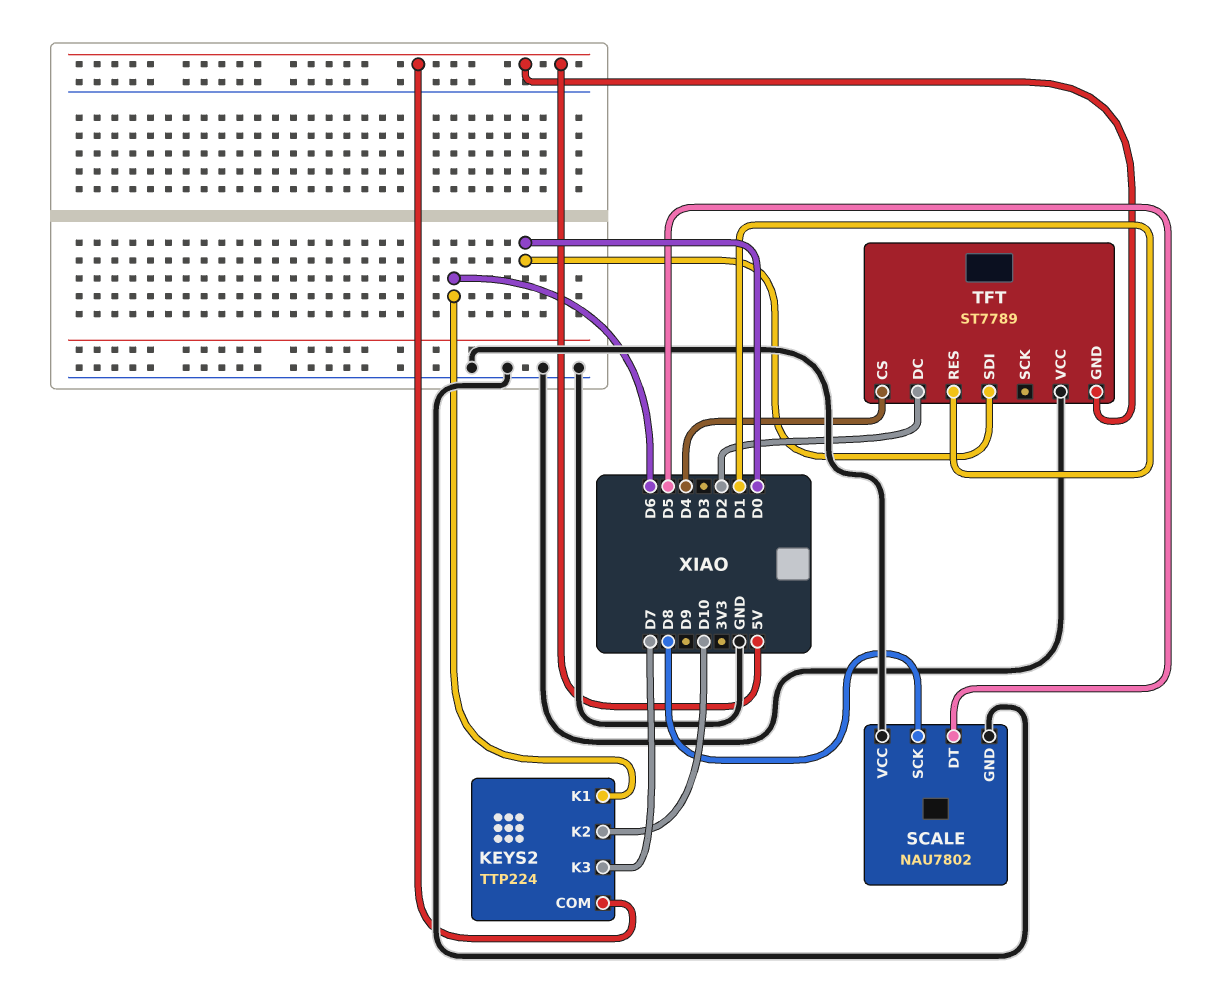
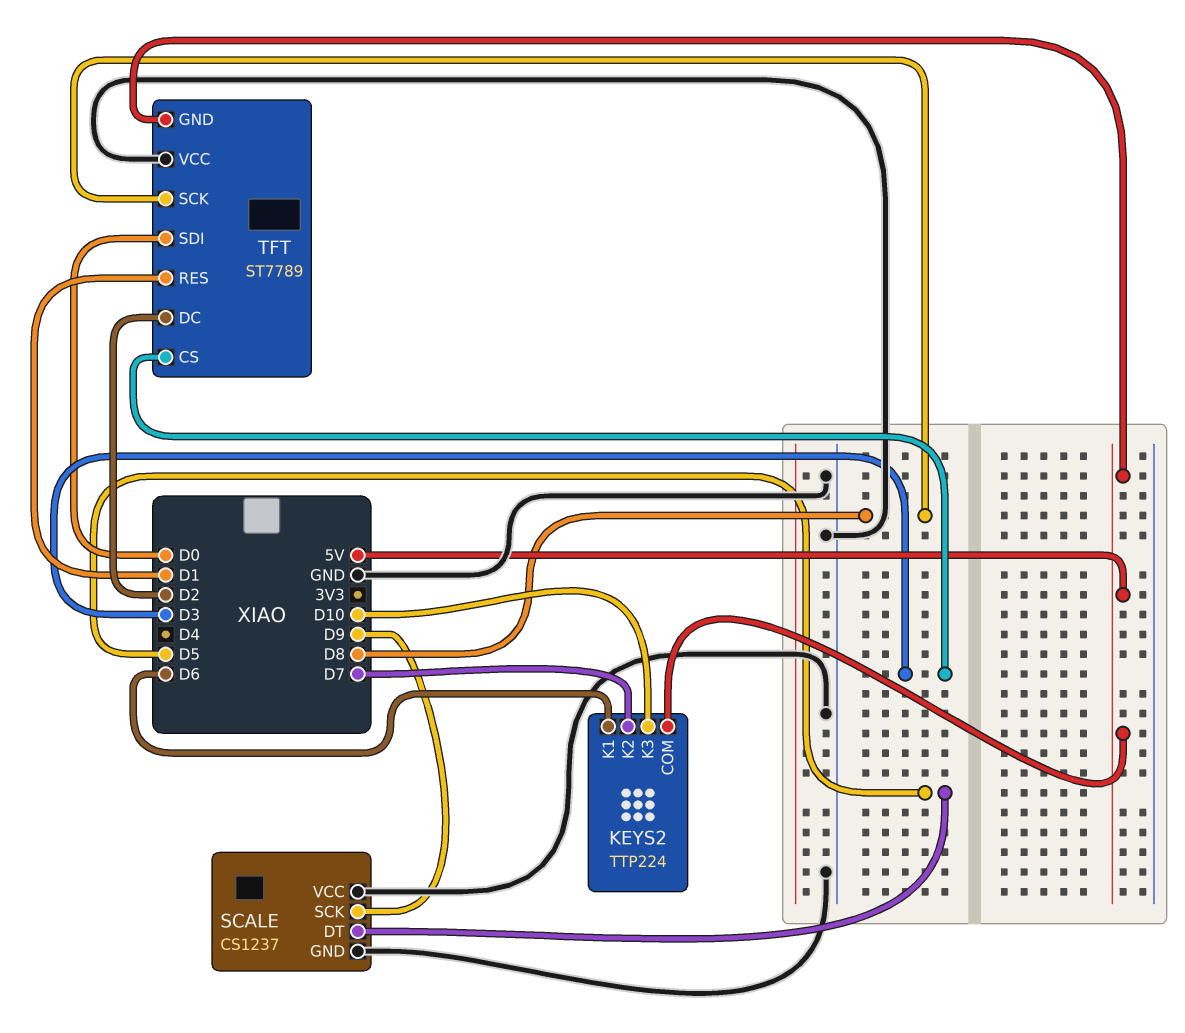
KEYS2 pin K2: D10 -> D7
KEYS2 pin K3: D7 -> D10
SCALE: NAU7802 -> CS1237
SCALE pin SCK: D8 -> D9
TFT pin CS: D4 -> D3
TFT pin SCK: none -> D8

